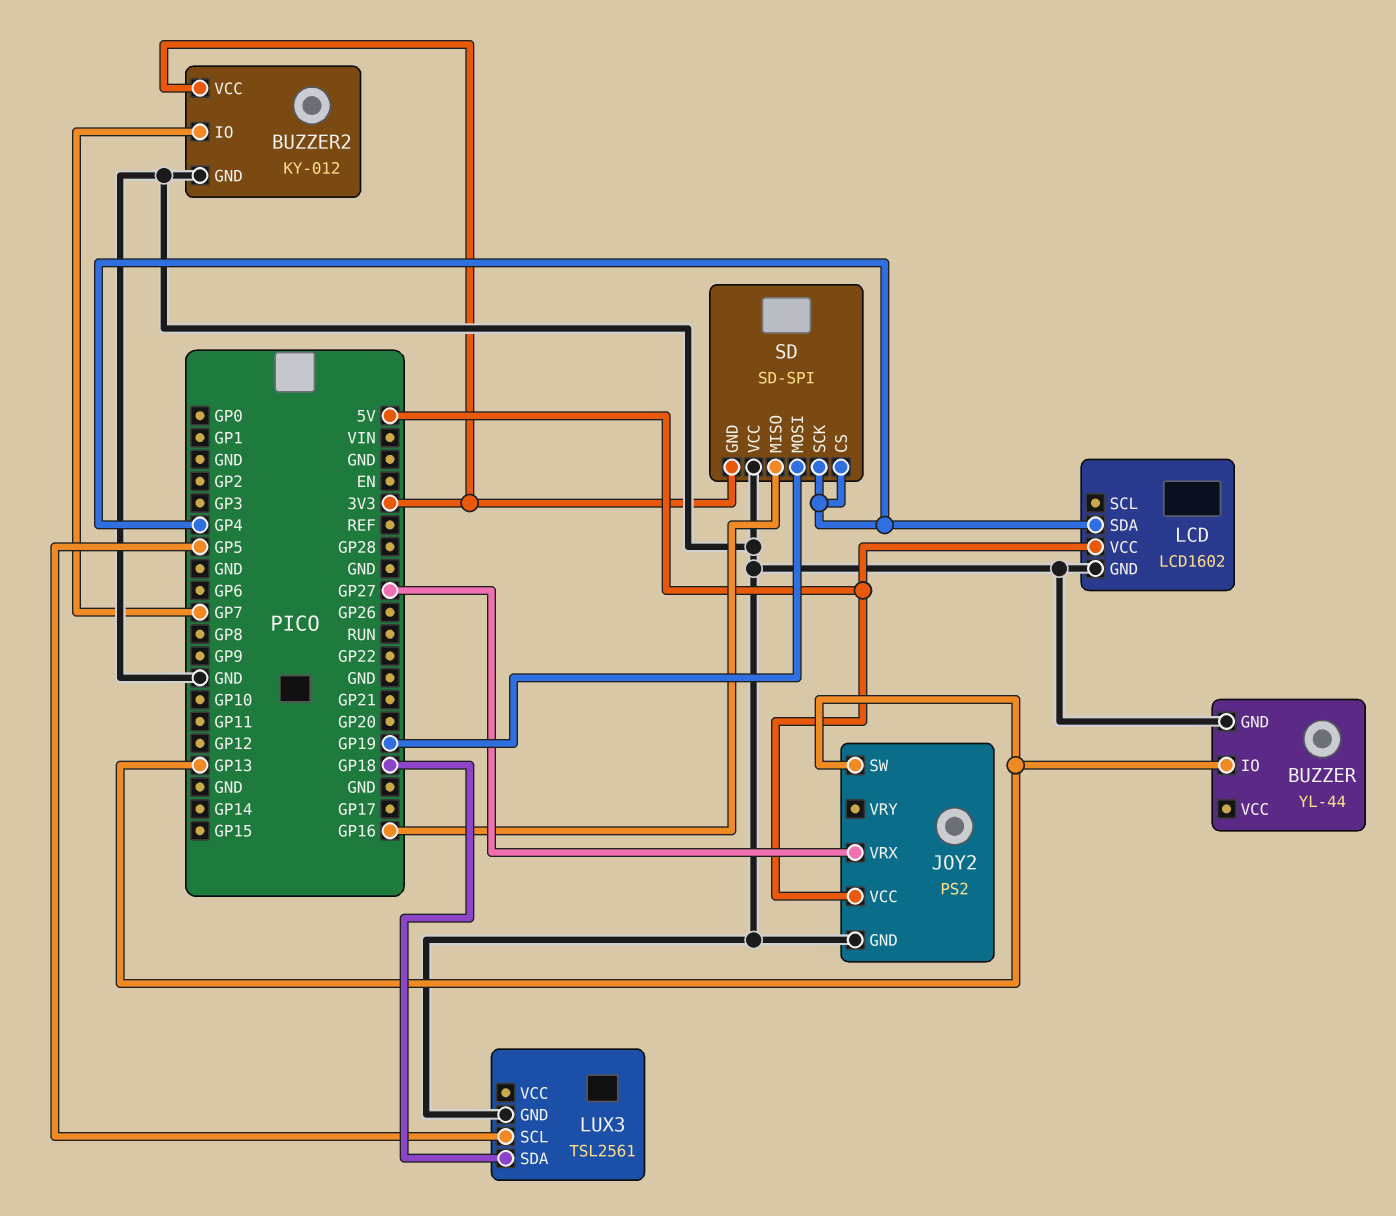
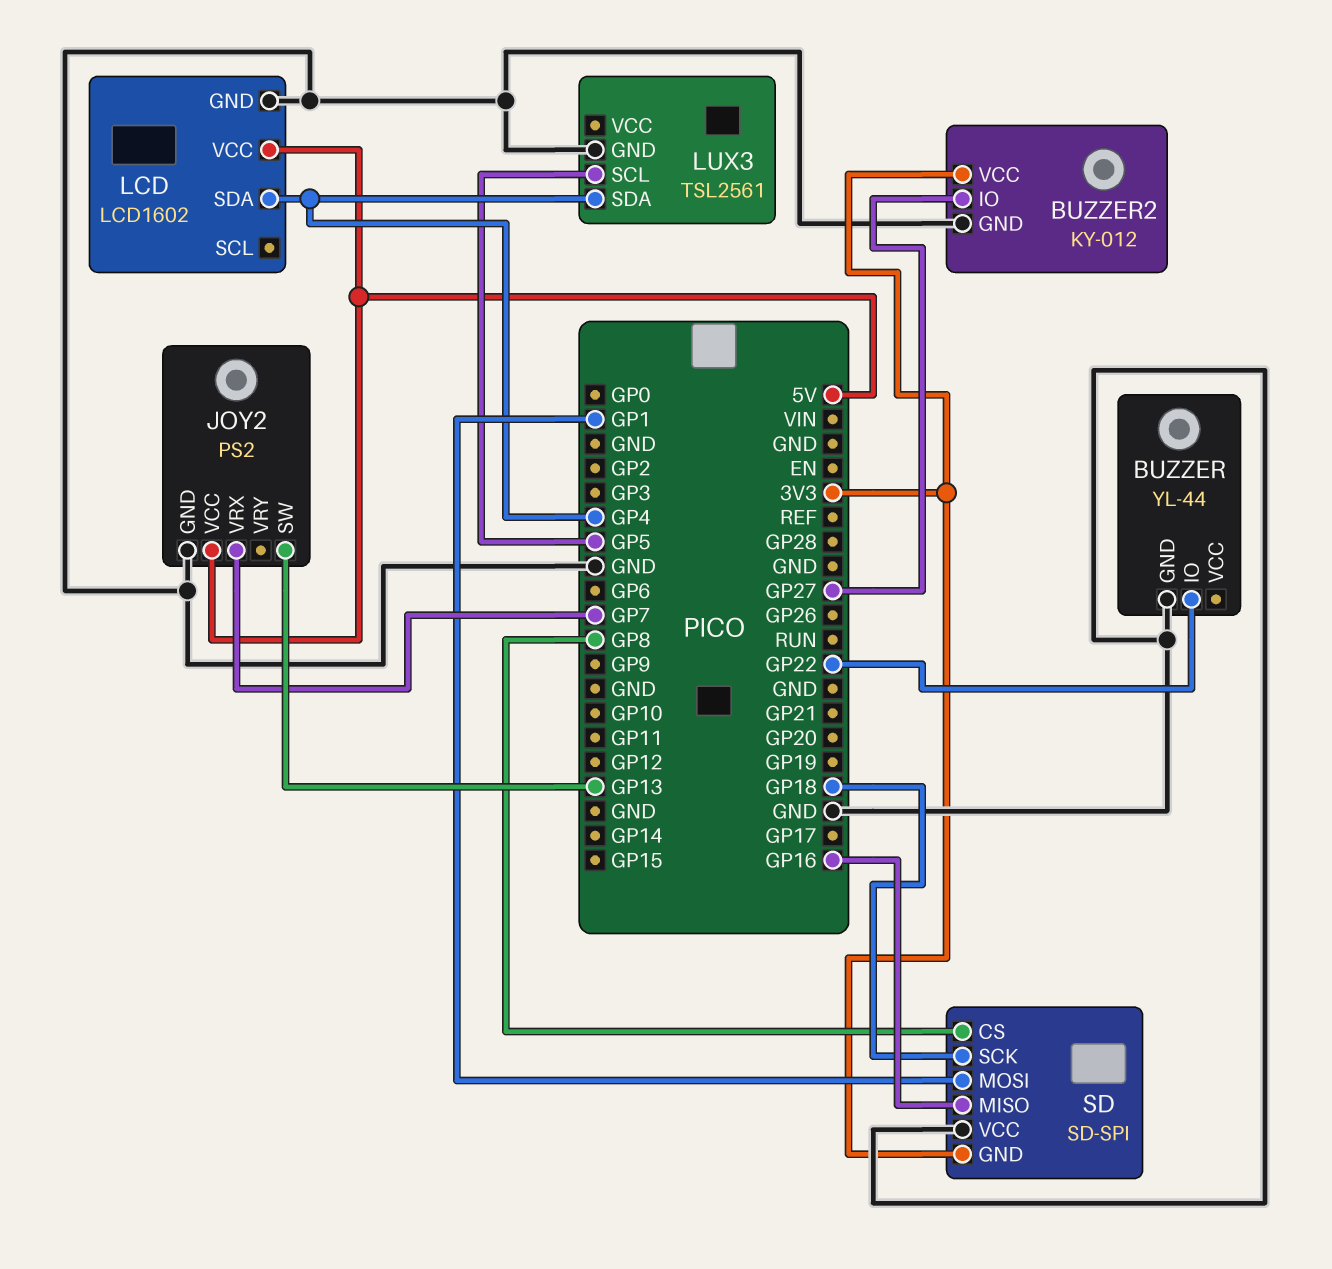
BUZZER pin IO: GP13 -> GP22
BUZZER2 pin IO: GP7 -> GP27
JOY2 pin VRX: GP27 -> GP7
LUX3 pin SDA: GP18 -> GP4
SD pin CS: GP4 -> GP8
SD pin MOSI: GP19 -> GP1
SD pin SCK: GP4 -> GP18

